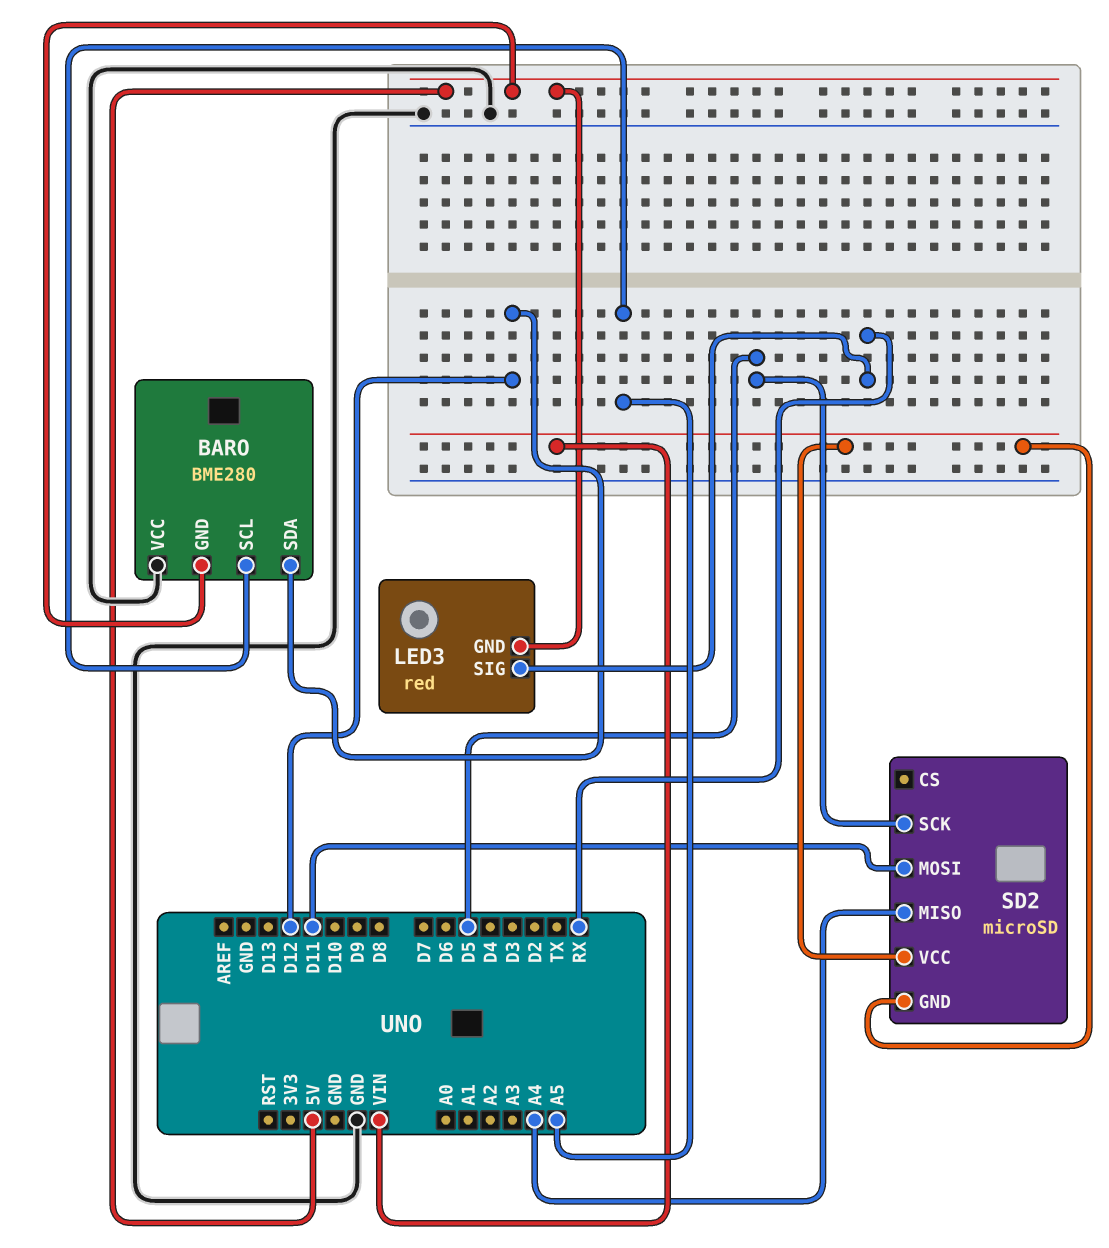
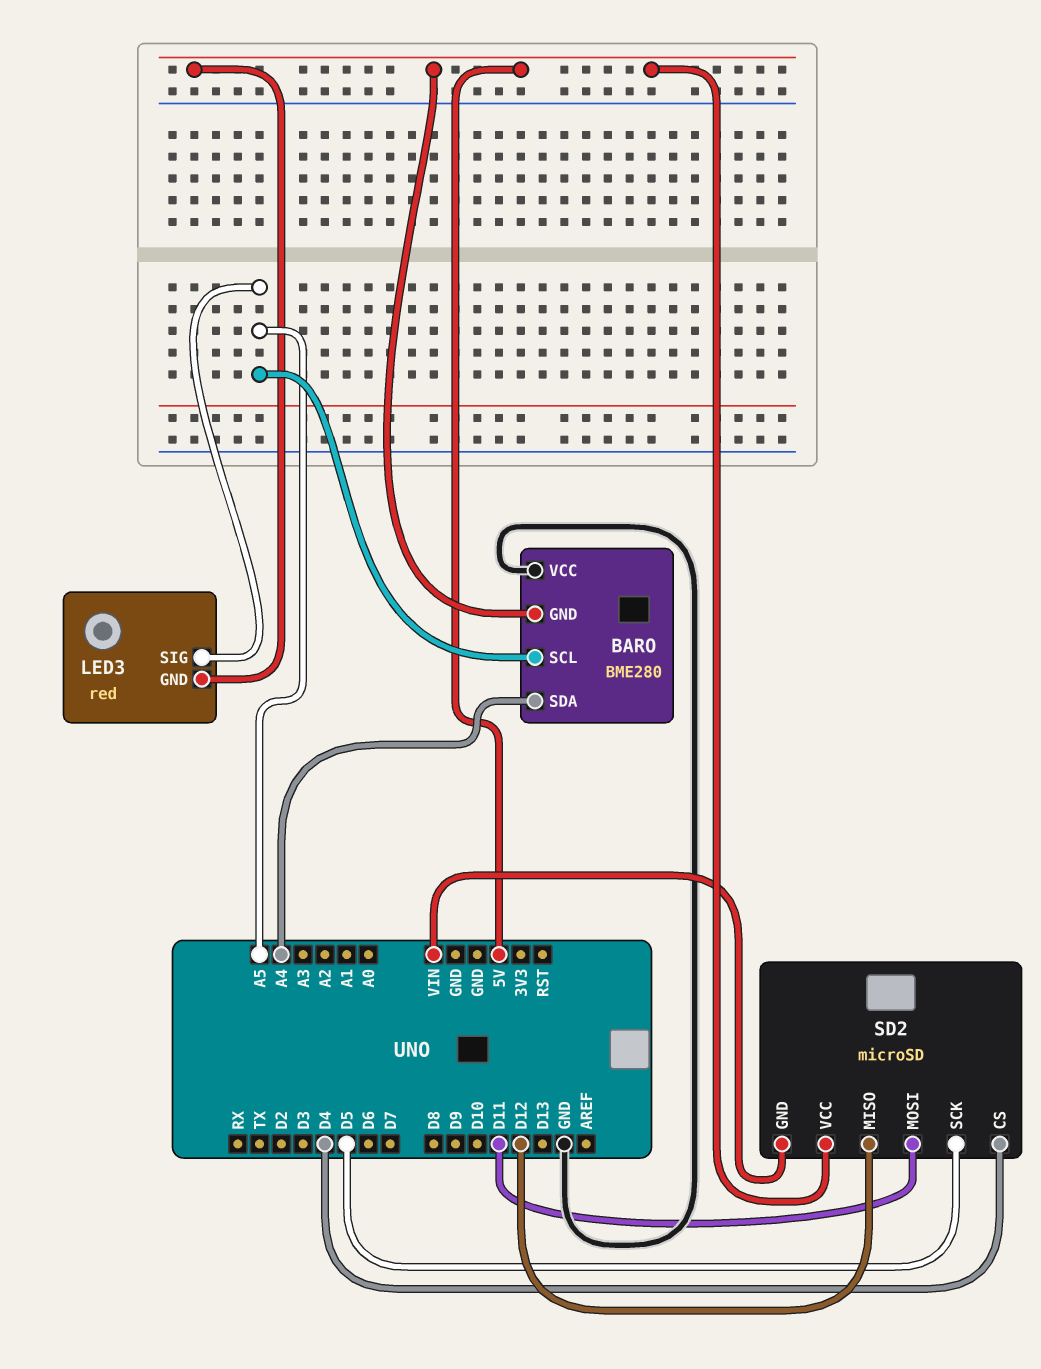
BARO pin SDA: D12 -> A4
LED3 pin SIG: RX -> A5
SD2 pin CS: none -> D4
SD2 pin MISO: A4 -> D12
SD2 pin VCC: VIN -> 5V

